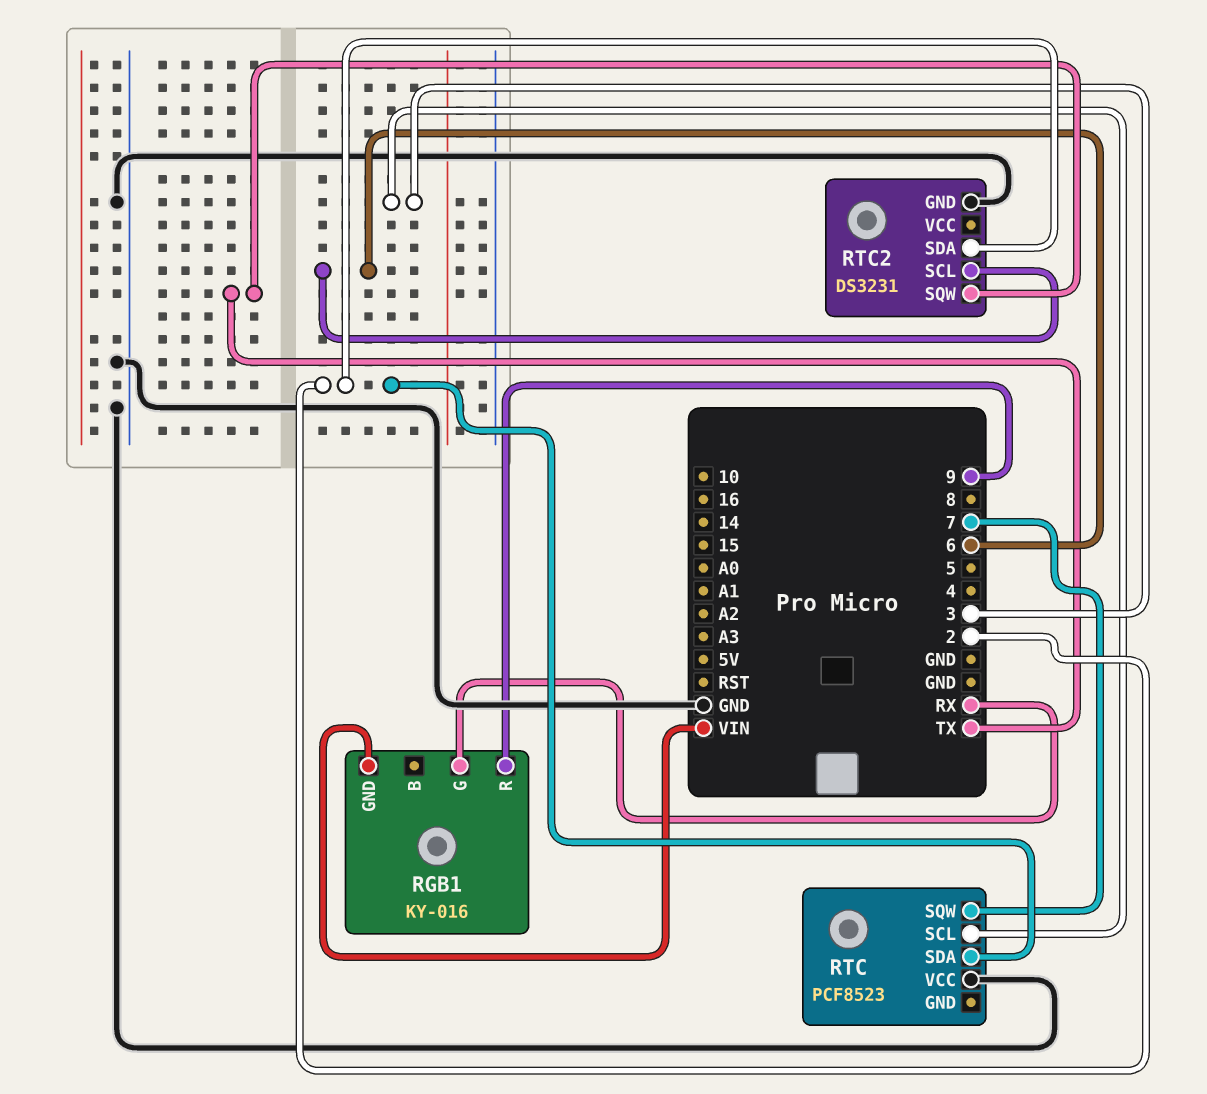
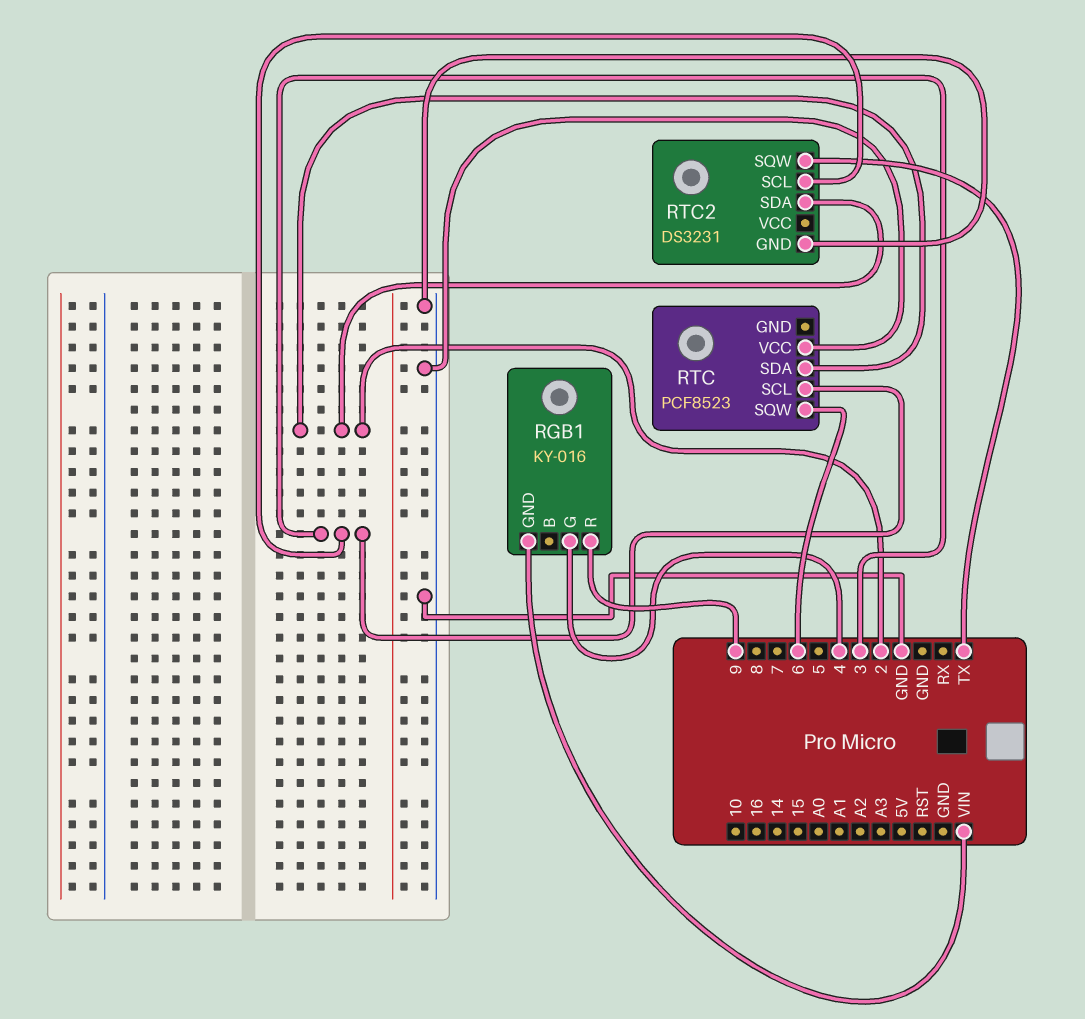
RGB1 pin G: RX -> 4
RTC pin SQW: 7 -> 6
RTC2 pin SCL: 6 -> 3

